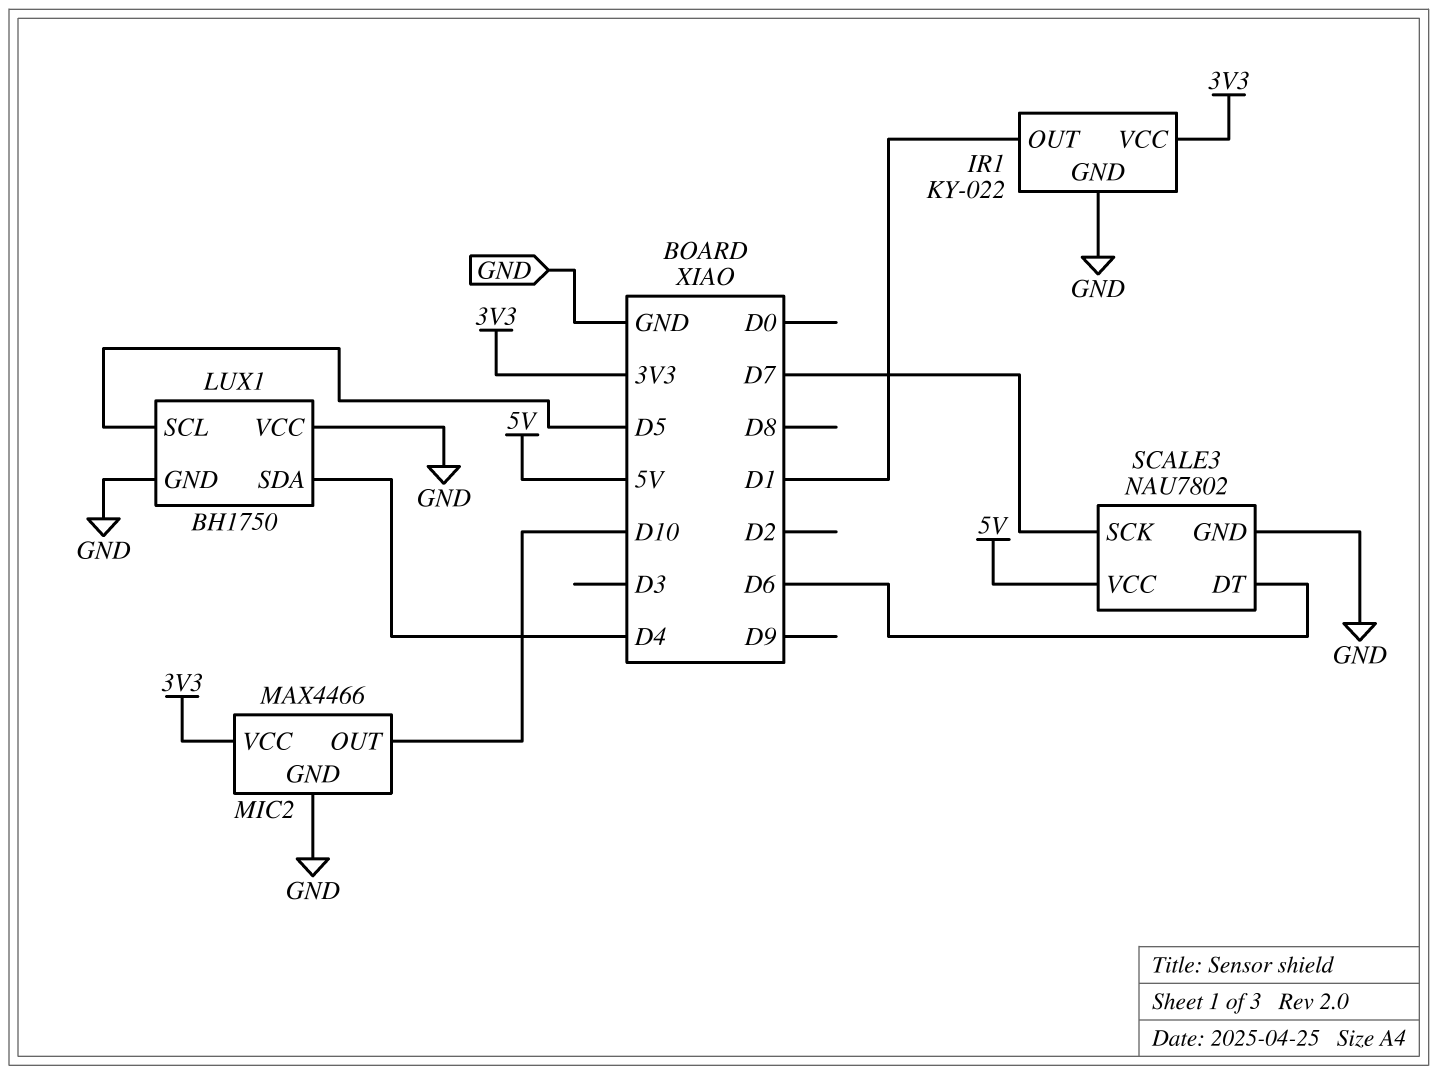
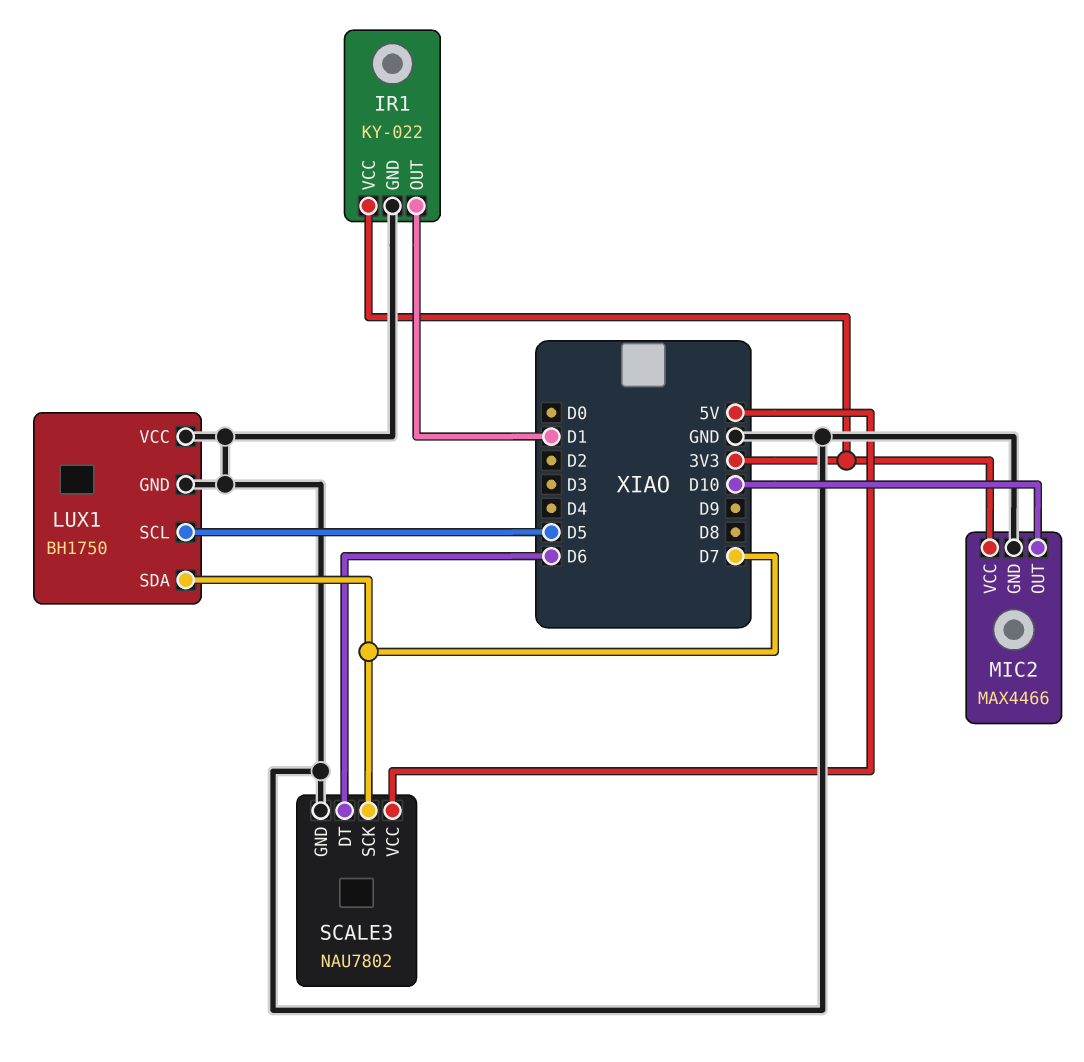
LUX1 pin SDA: D4 -> D7

